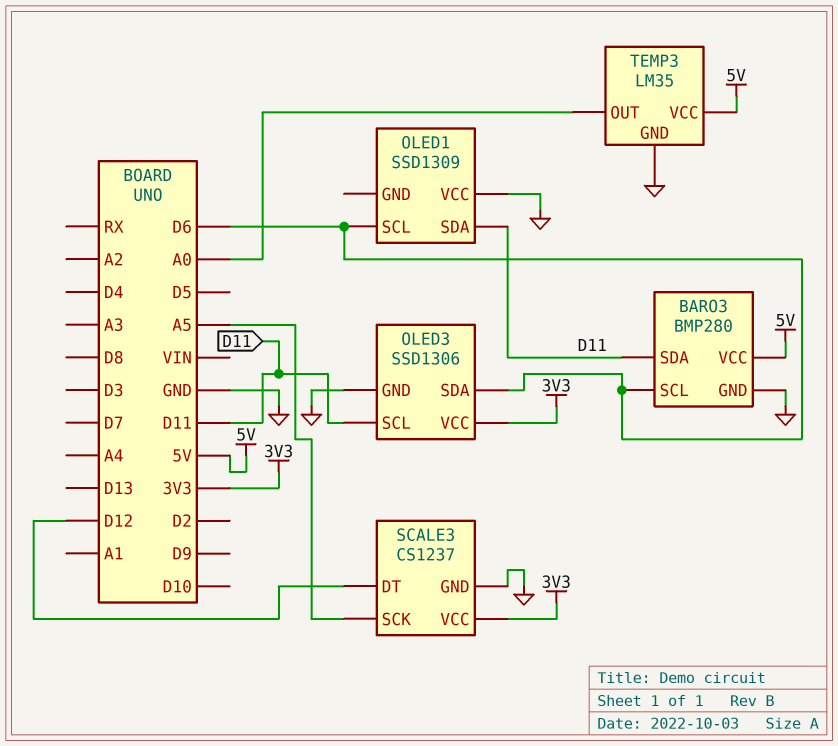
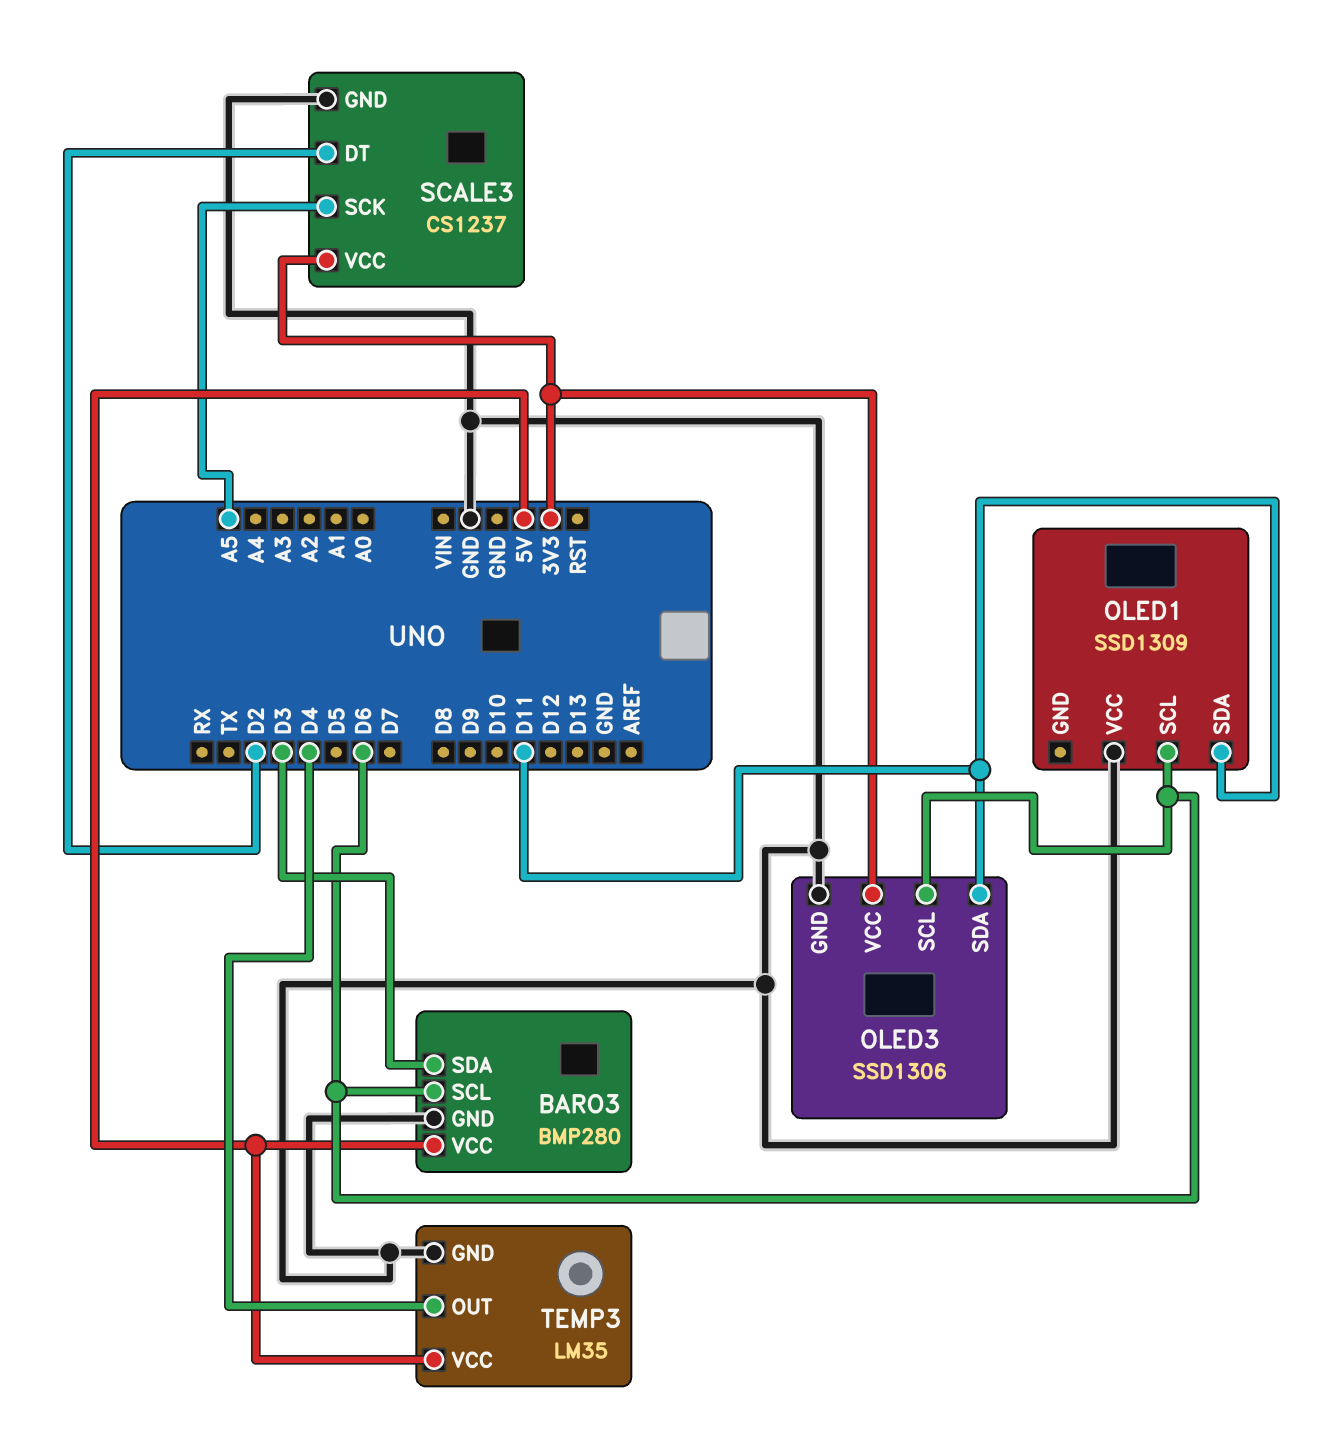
BARO3 pin SDA: D11 -> D3
OLED3 pin SCL: D11 -> D6
OLED3 pin SDA: D6 -> D11
SCALE3 pin DT: D12 -> D2
TEMP3 pin OUT: A0 -> D4

